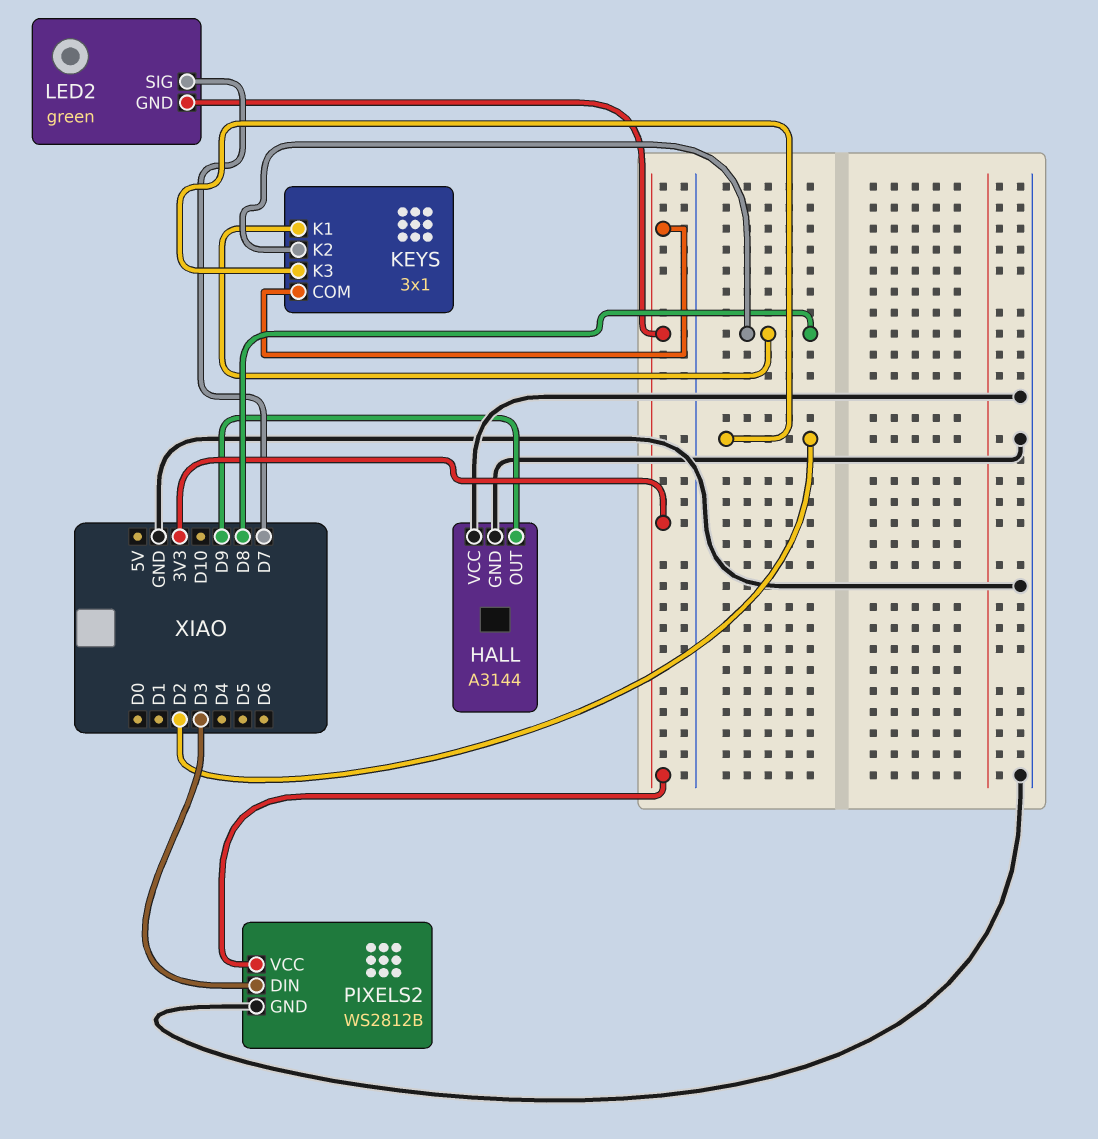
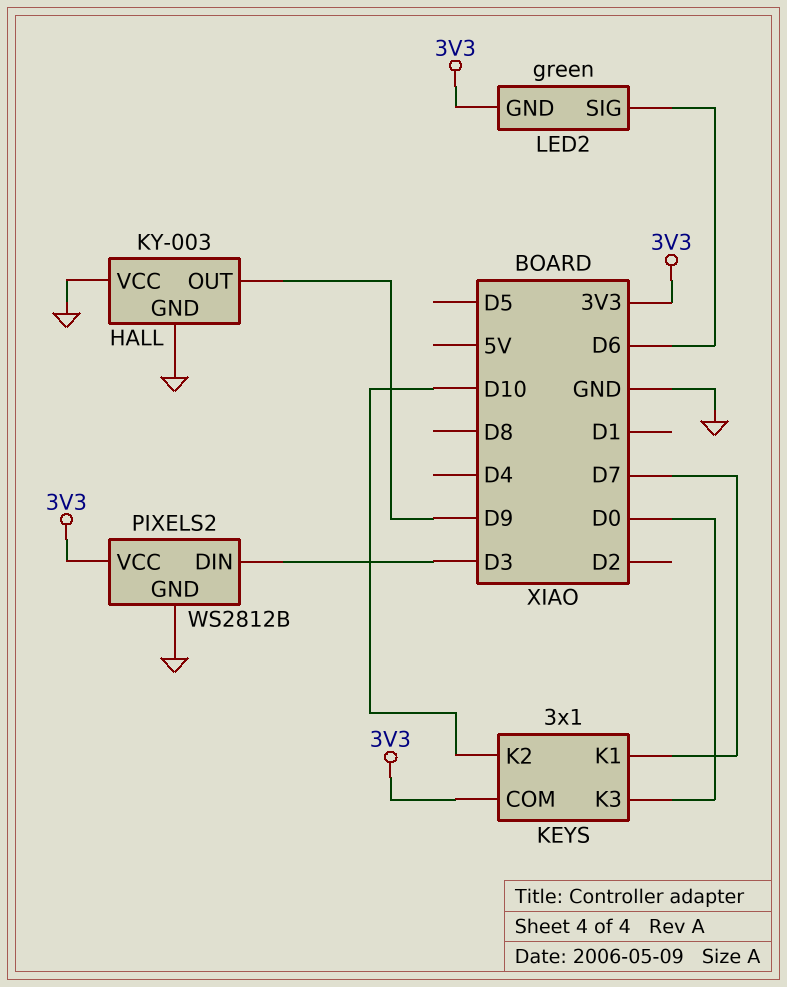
HALL: A3144 -> KY-003
KEYS pin K1: D8 -> D7
KEYS pin K2: D8 -> D10
KEYS pin K3: D2 -> D0
LED2 pin SIG: D7 -> D6

